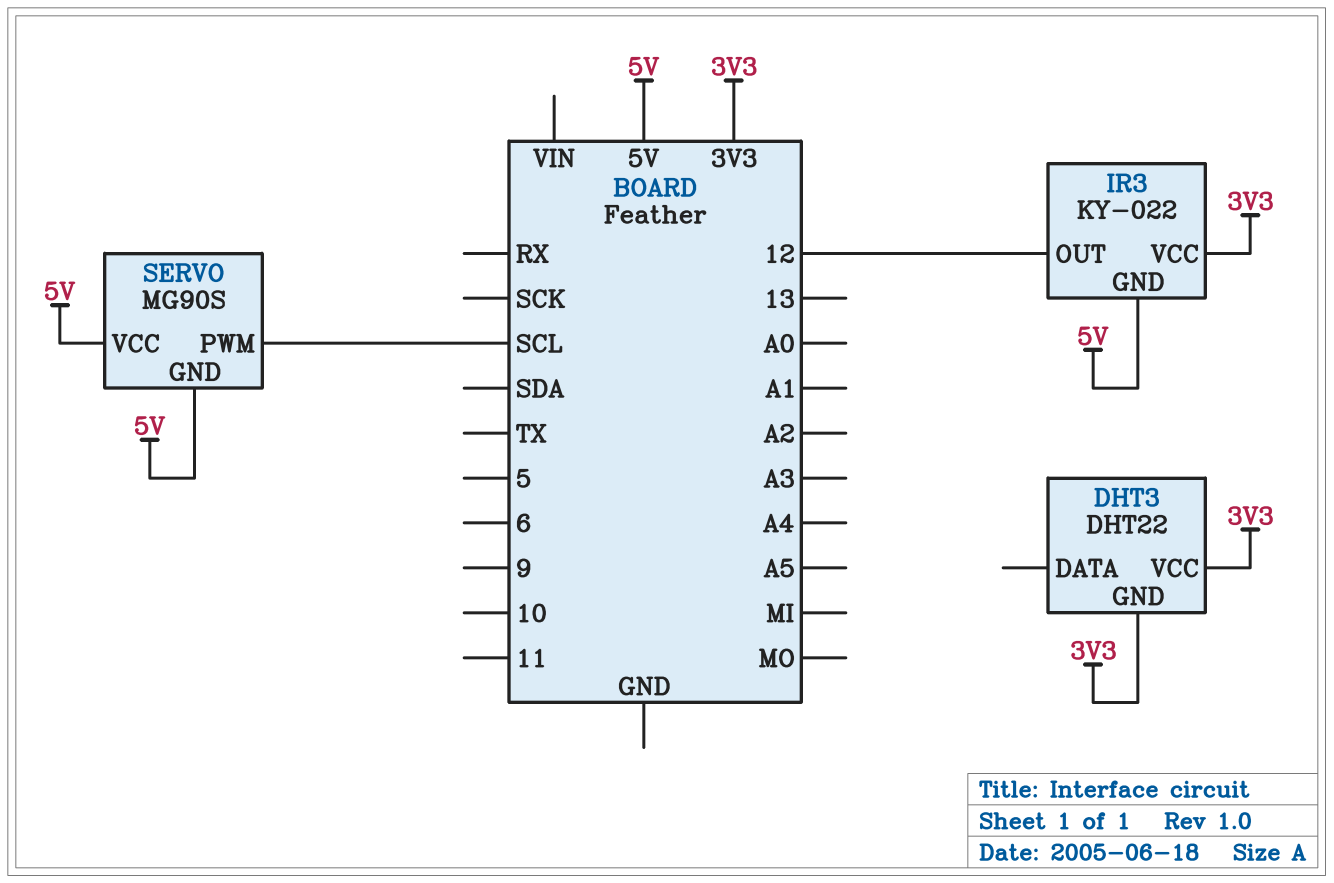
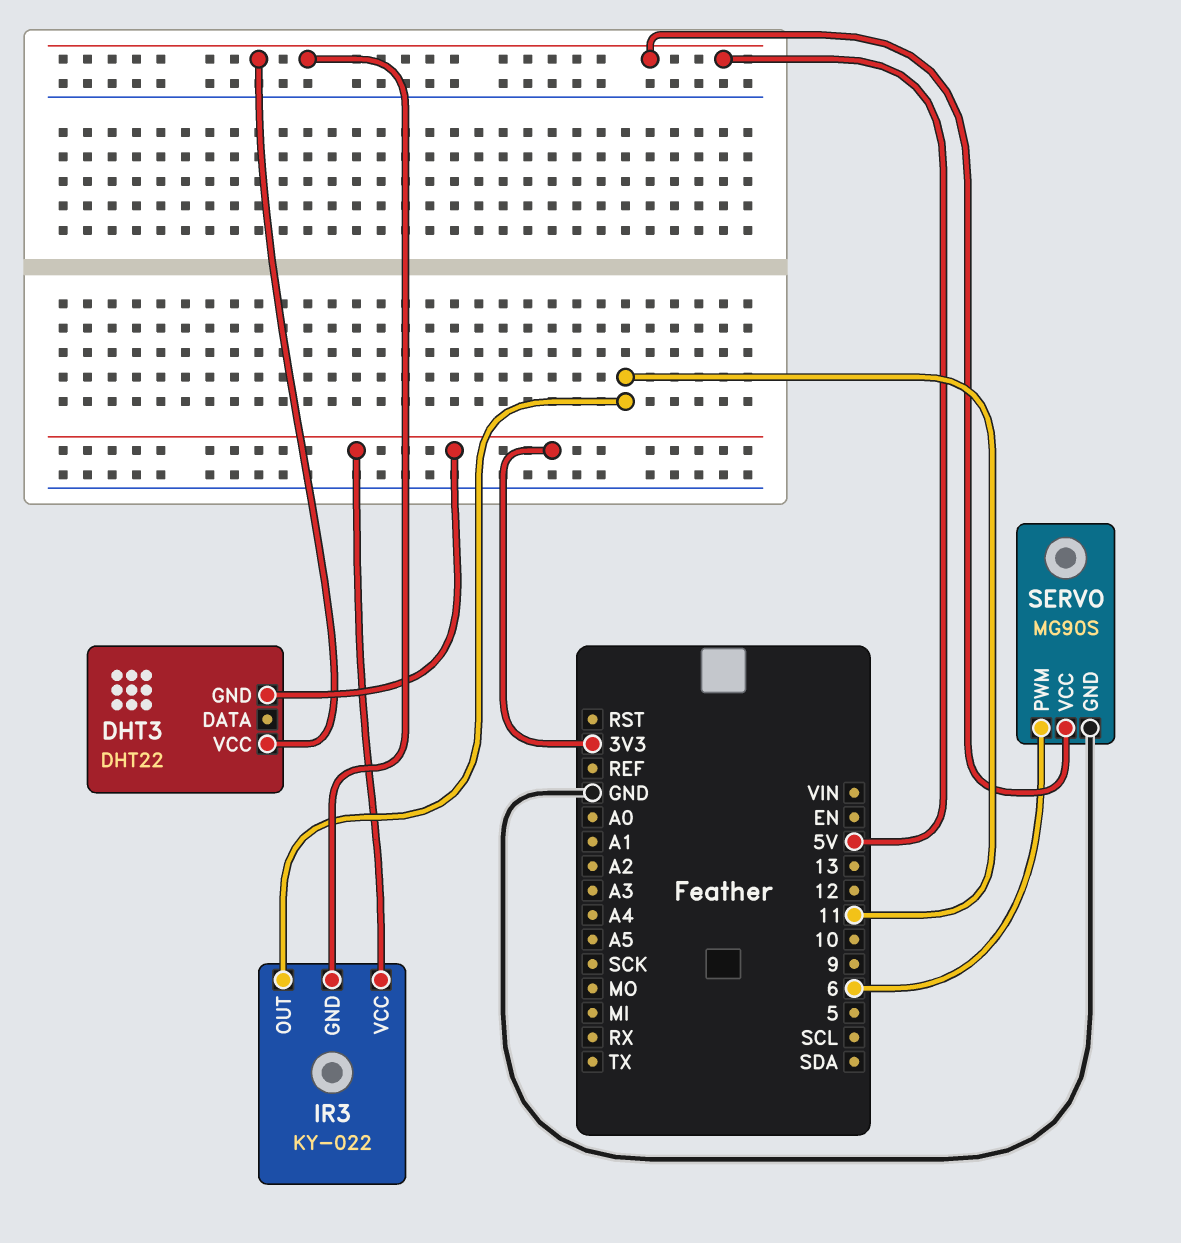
DHT3 pin VCC: 3V3 -> 5V
IR3 pin OUT: 12 -> 11
SERVO pin GND: 5V -> GND
SERVO pin PWM: SCL -> 6

